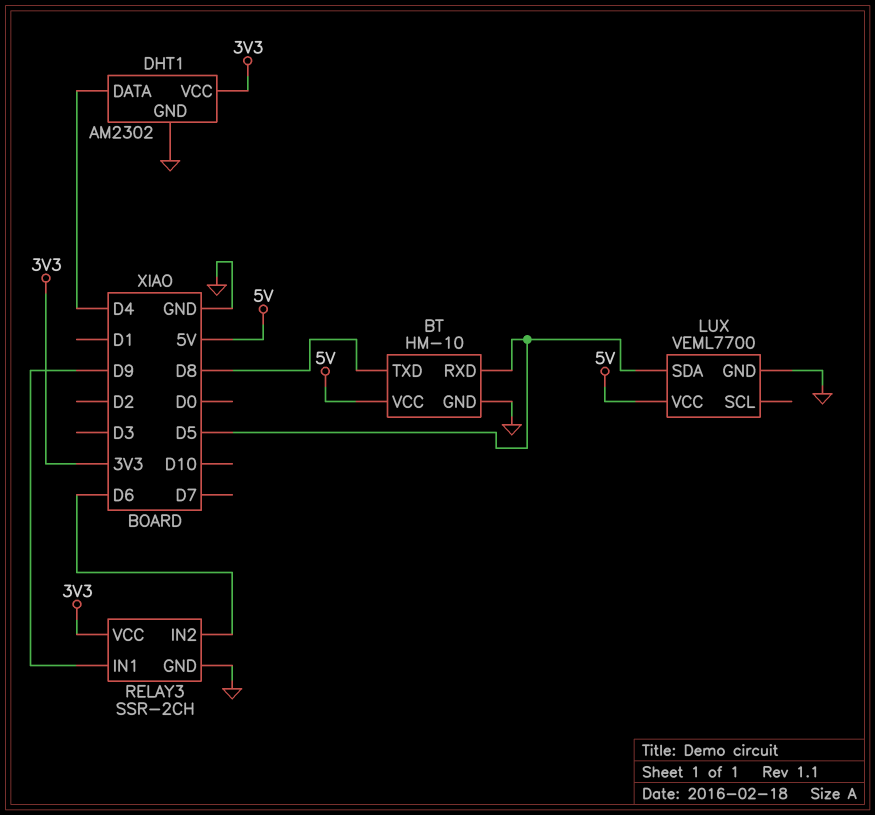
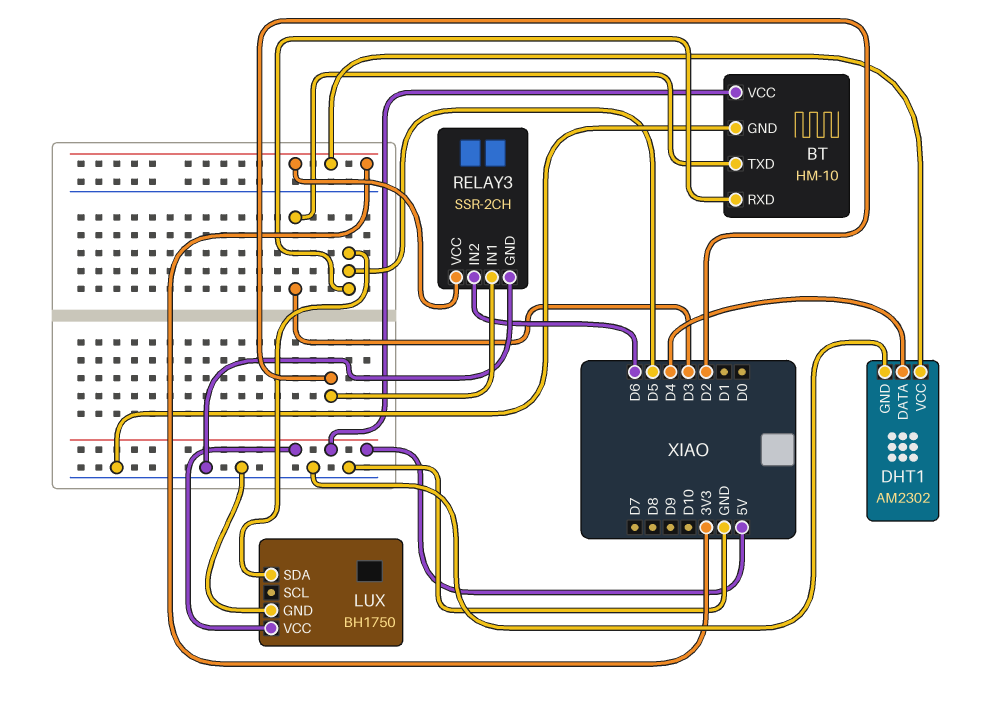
BT pin TXD: D8 -> D3
LUX: VEML7700 -> BH1750
RELAY3 pin IN1: D9 -> D2

